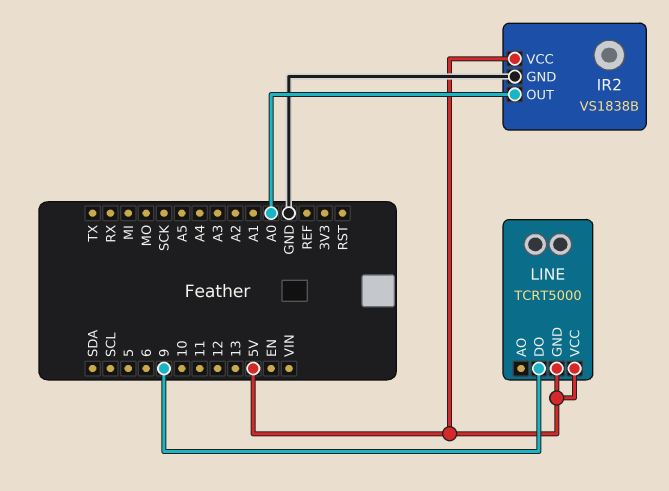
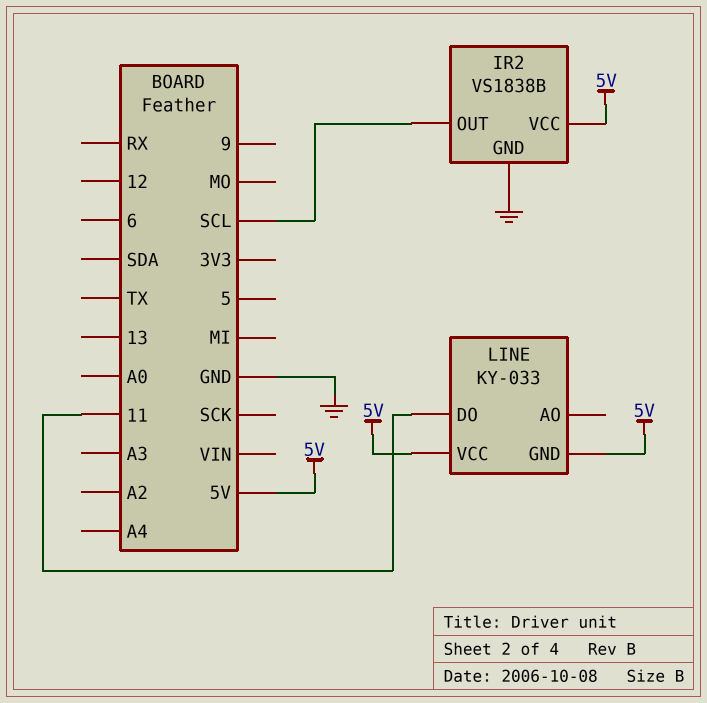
IR2 pin OUT: A0 -> SCL
LINE: TCRT5000 -> KY-033
LINE pin DO: 9 -> 11

